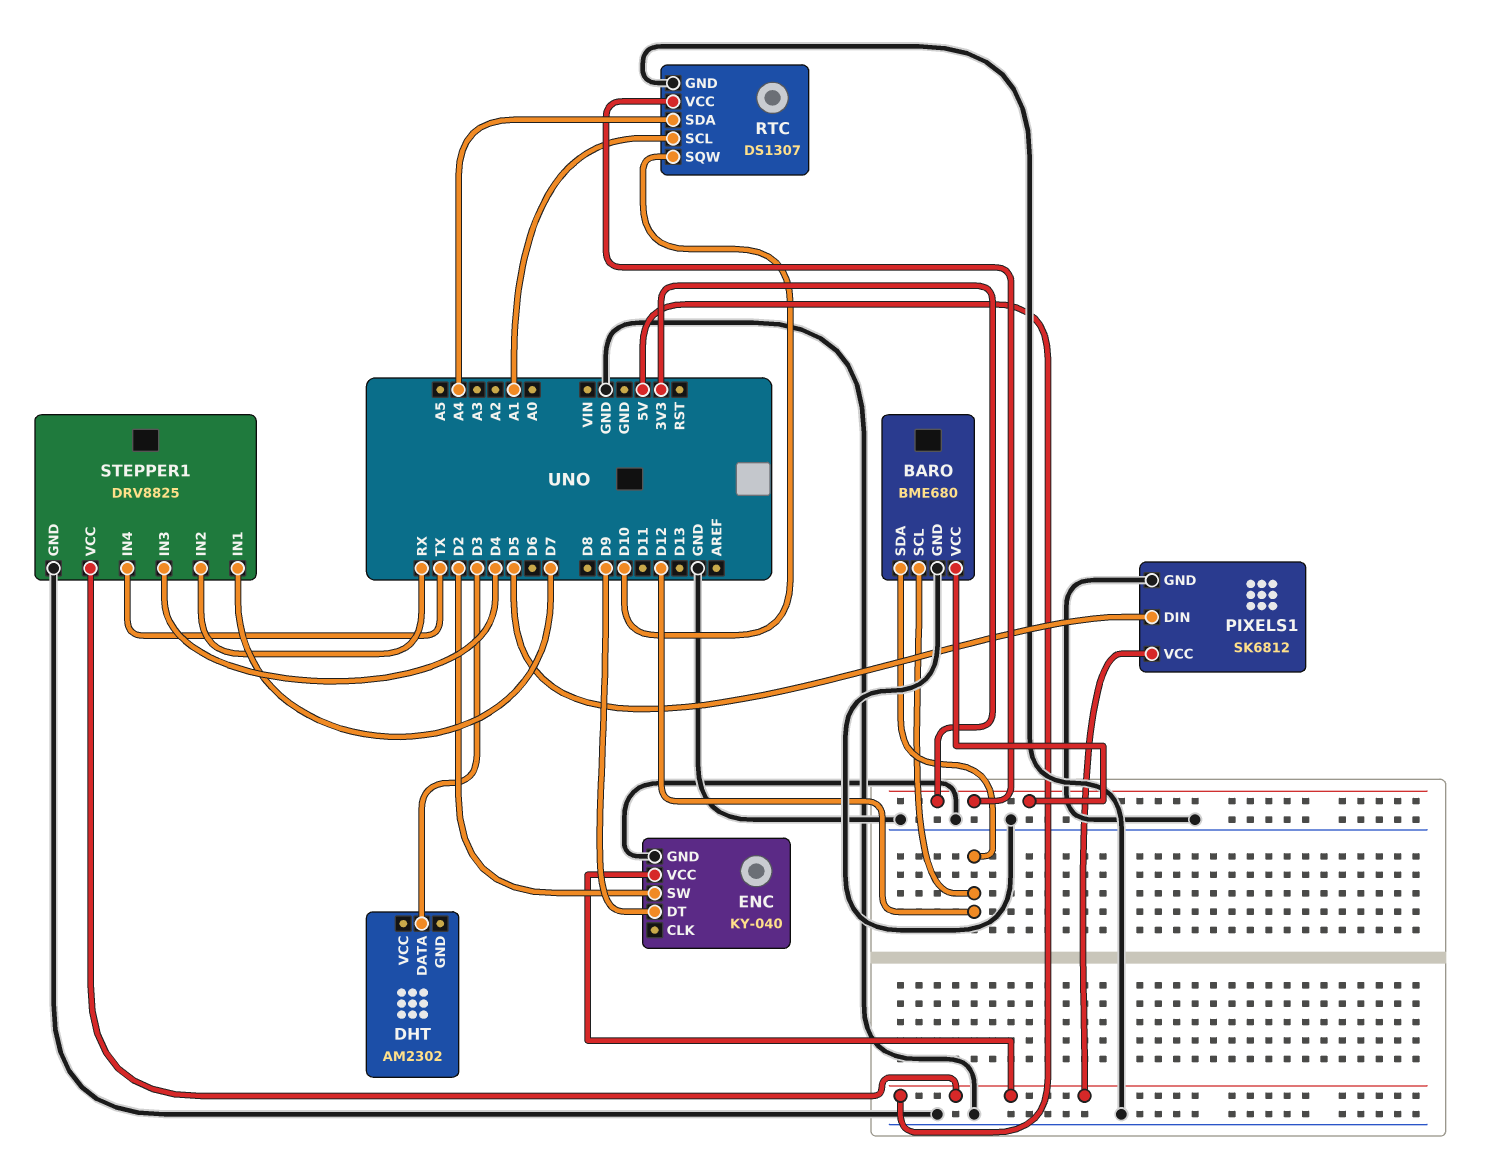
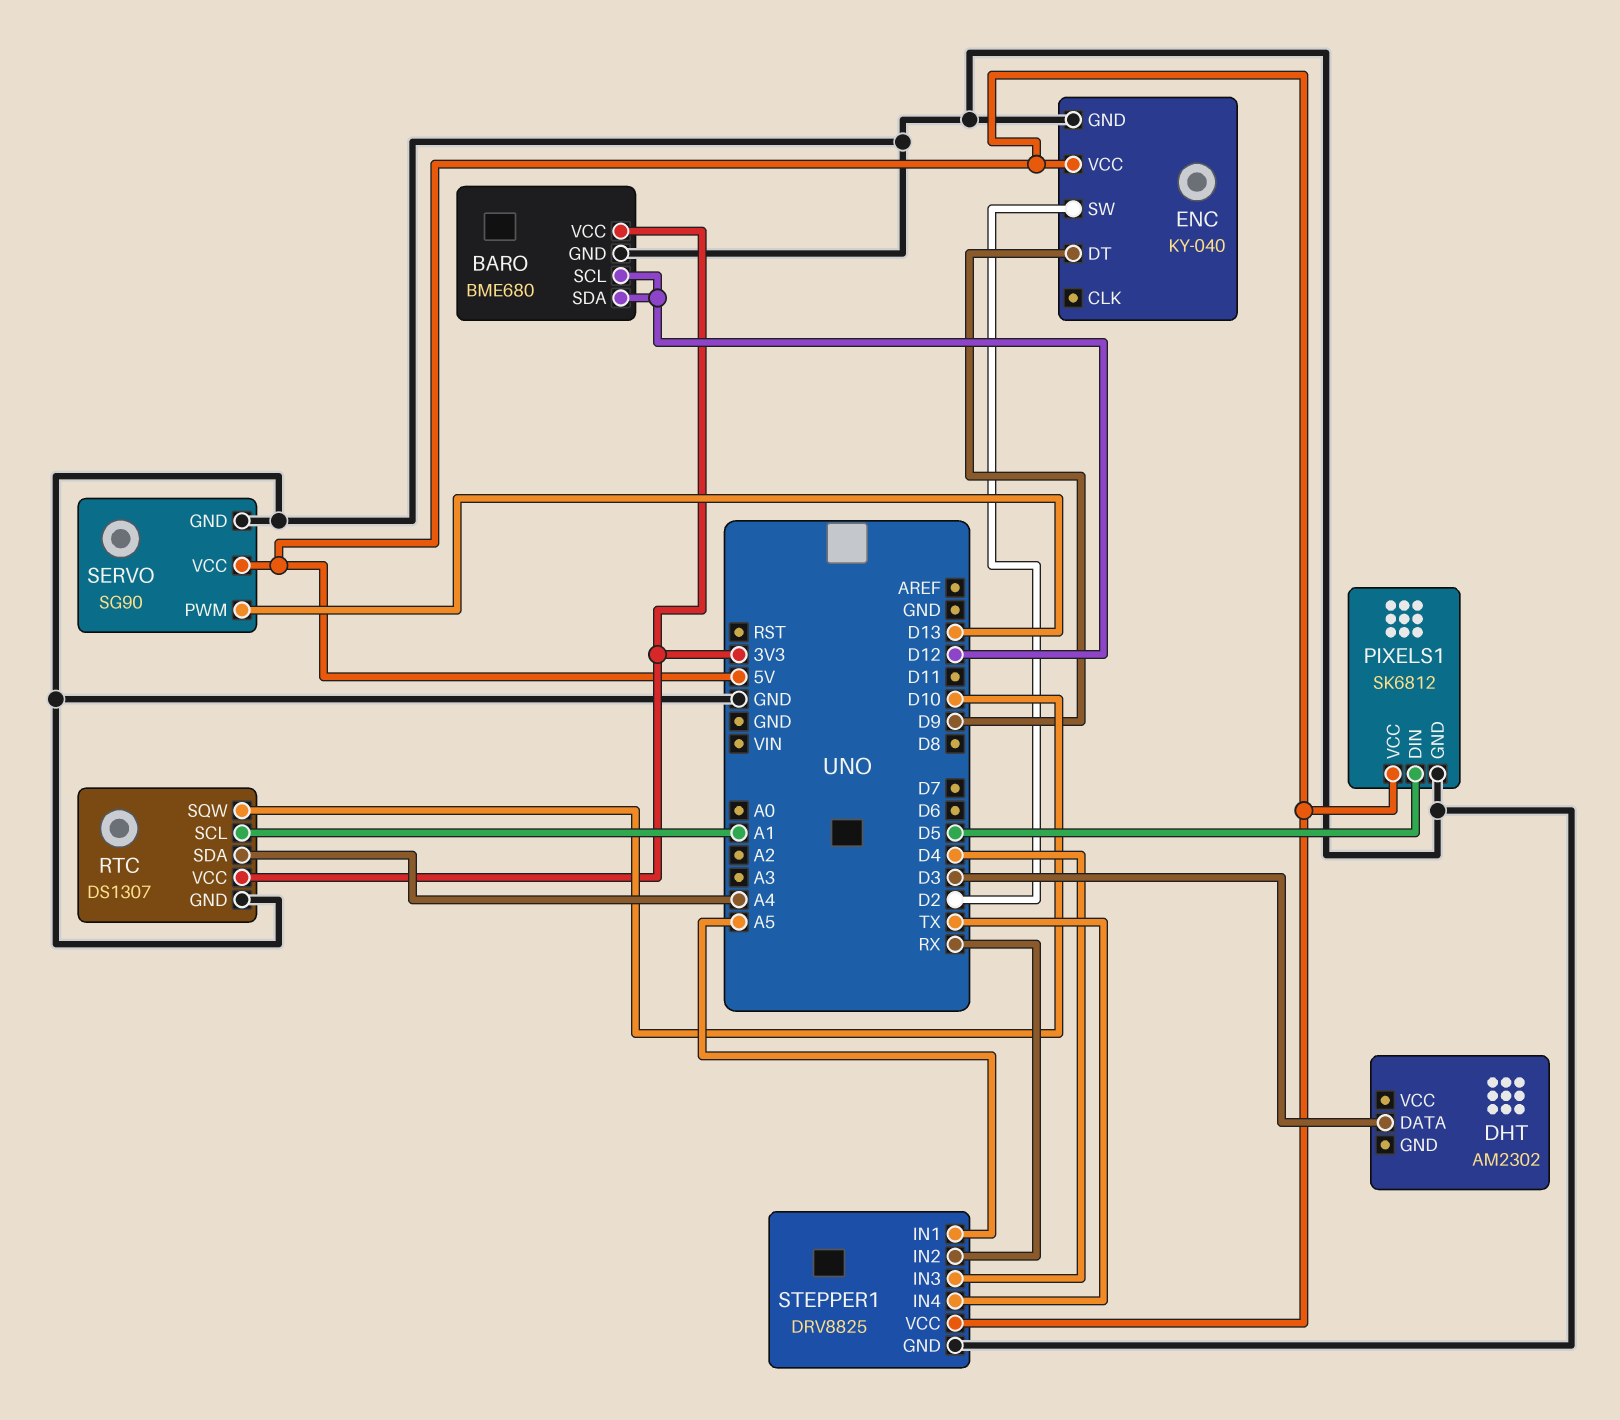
SERVO: none -> SG90
SERVO pin GND: none -> GND
SERVO pin PWM: none -> D13
SERVO pin VCC: none -> 5V
STEPPER1 pin IN1: D7 -> A5

